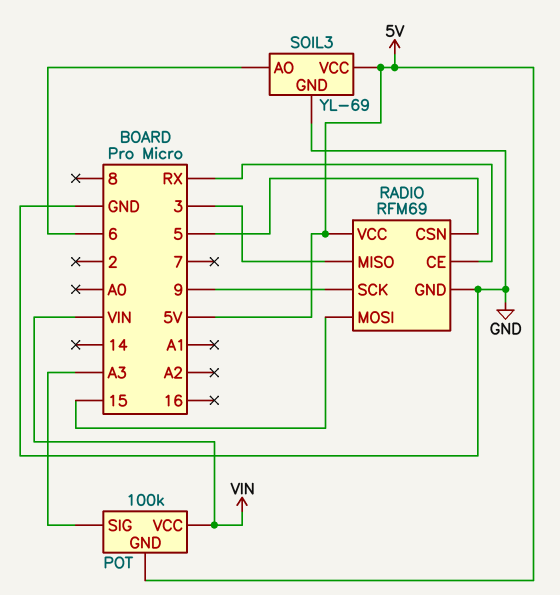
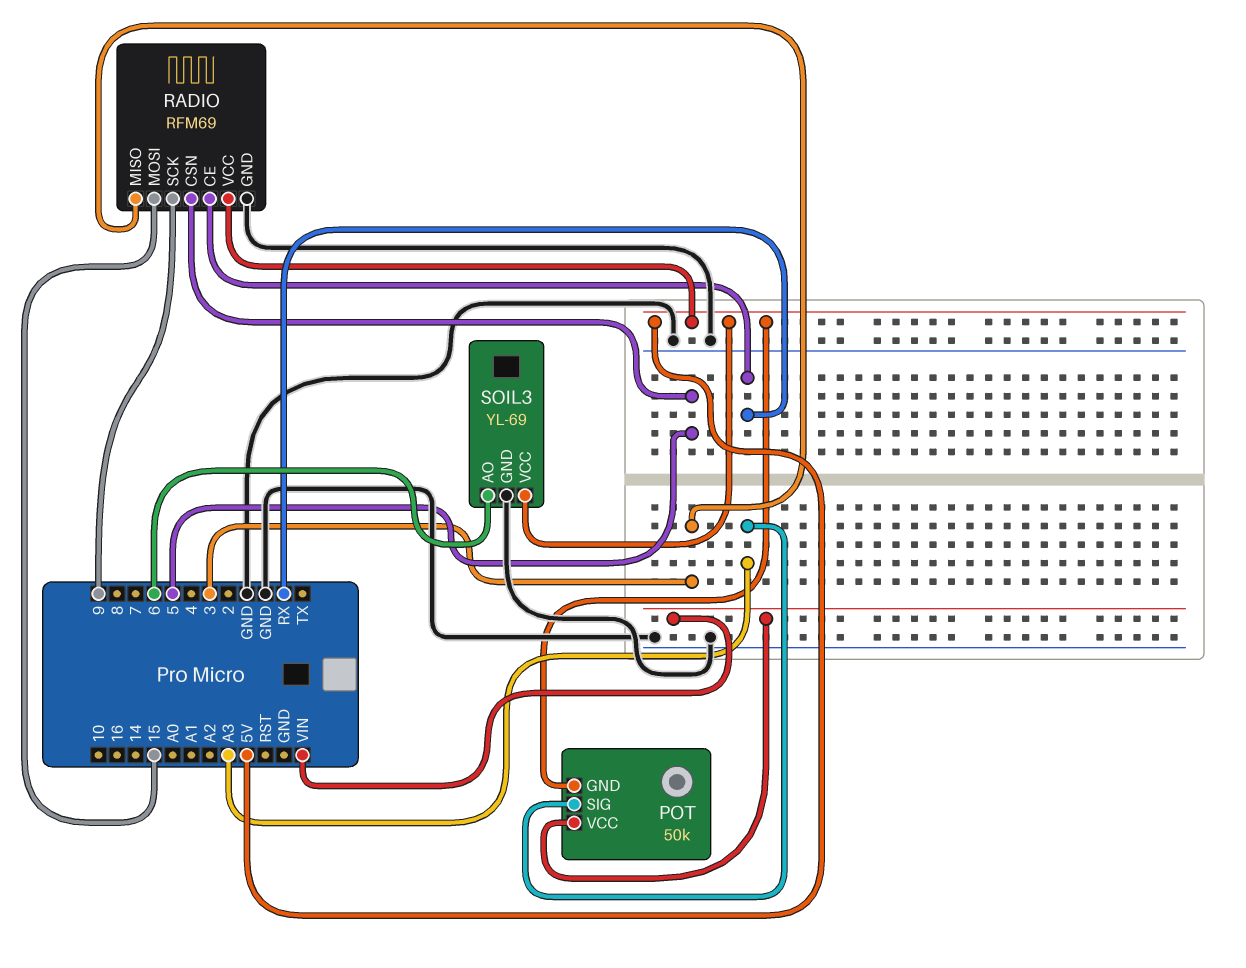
POT: 100k -> 50k

